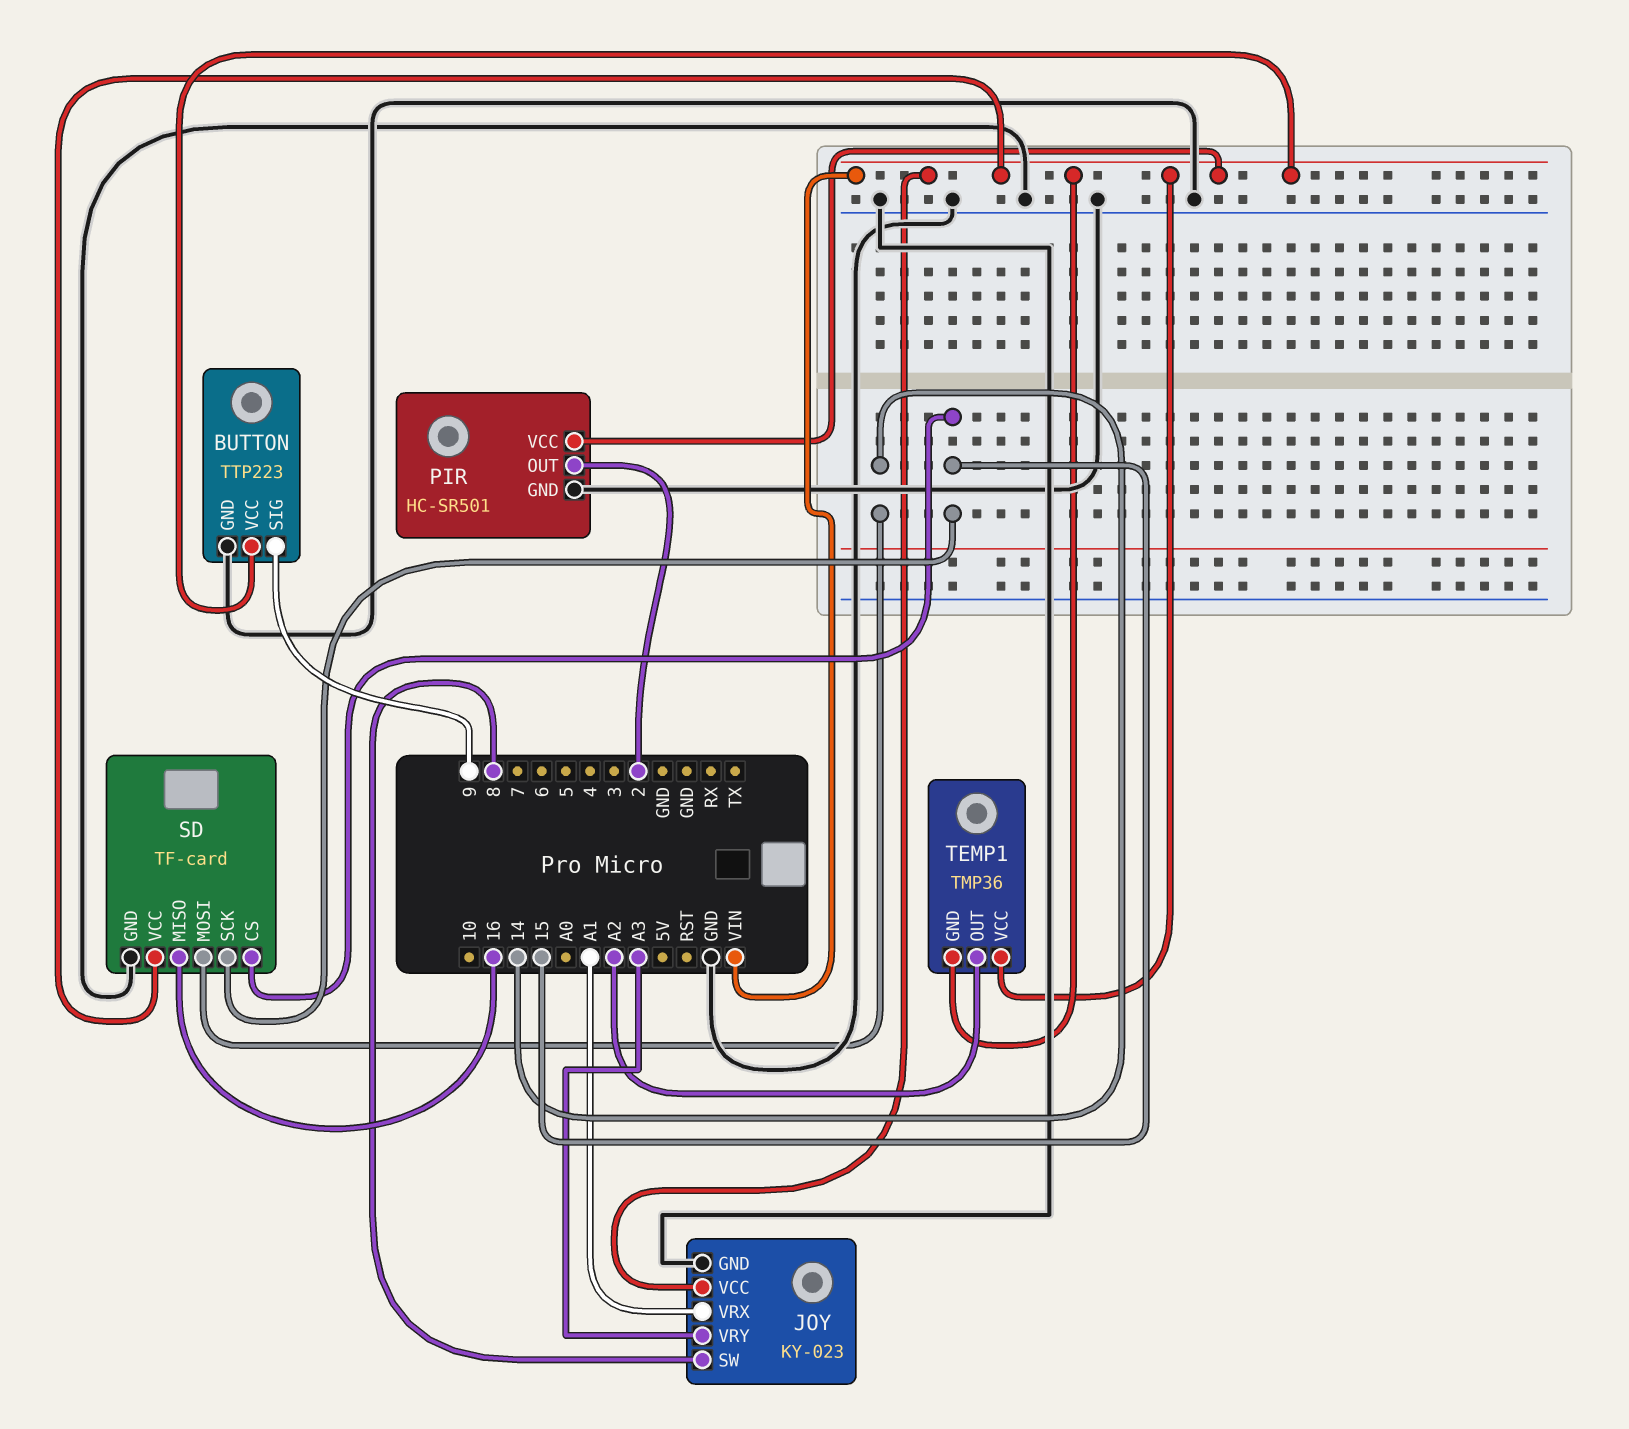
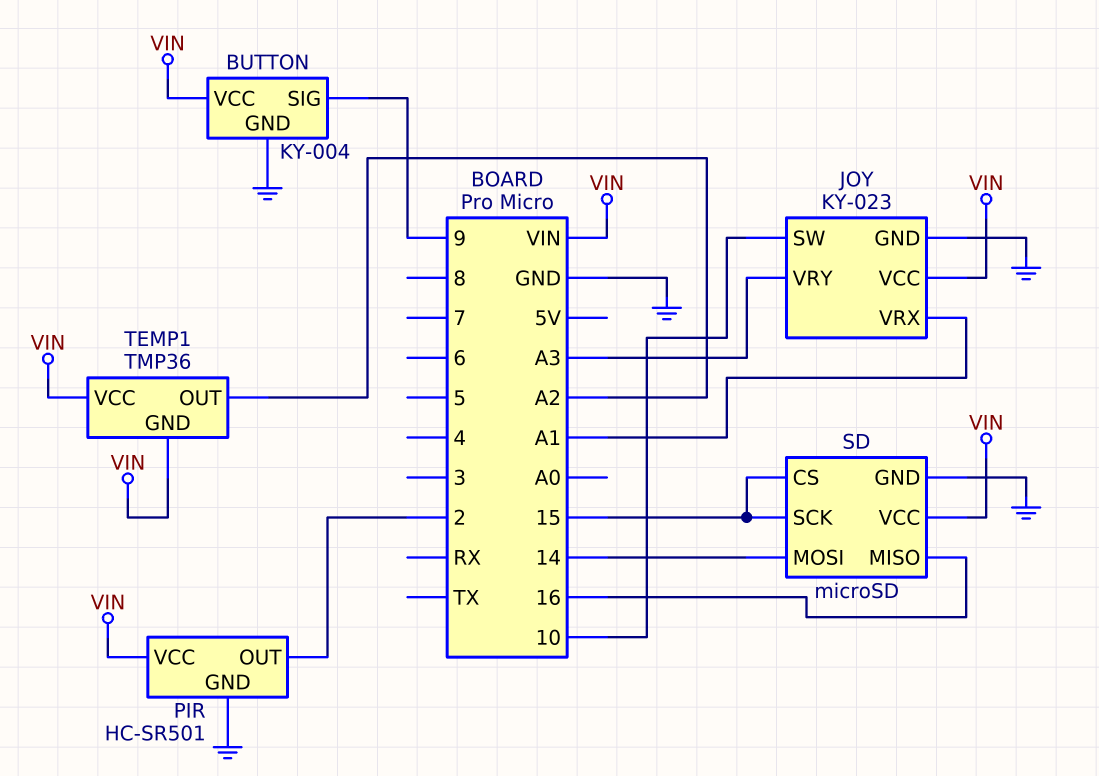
BUTTON: TTP223 -> KY-004
JOY pin SW: 8 -> 10
SD: TF-card -> microSD

